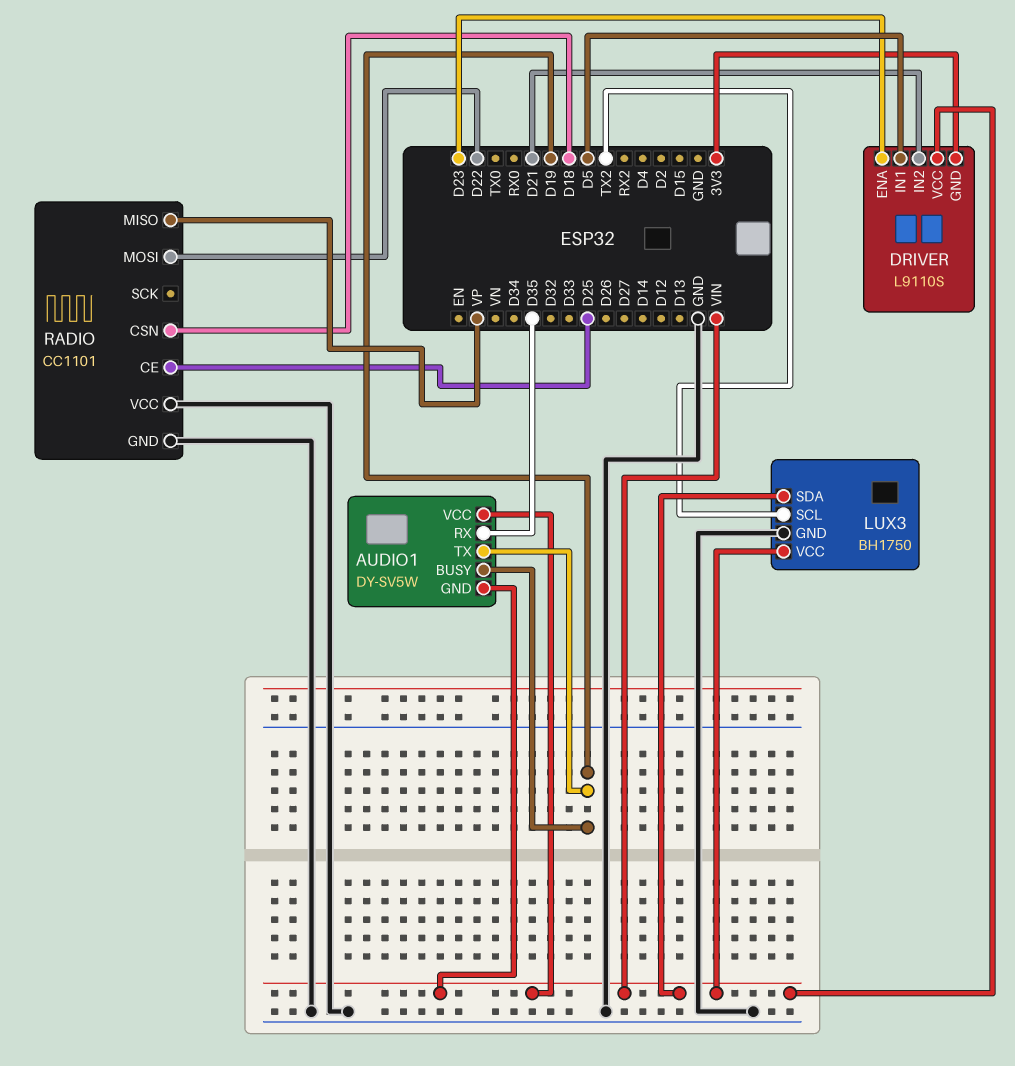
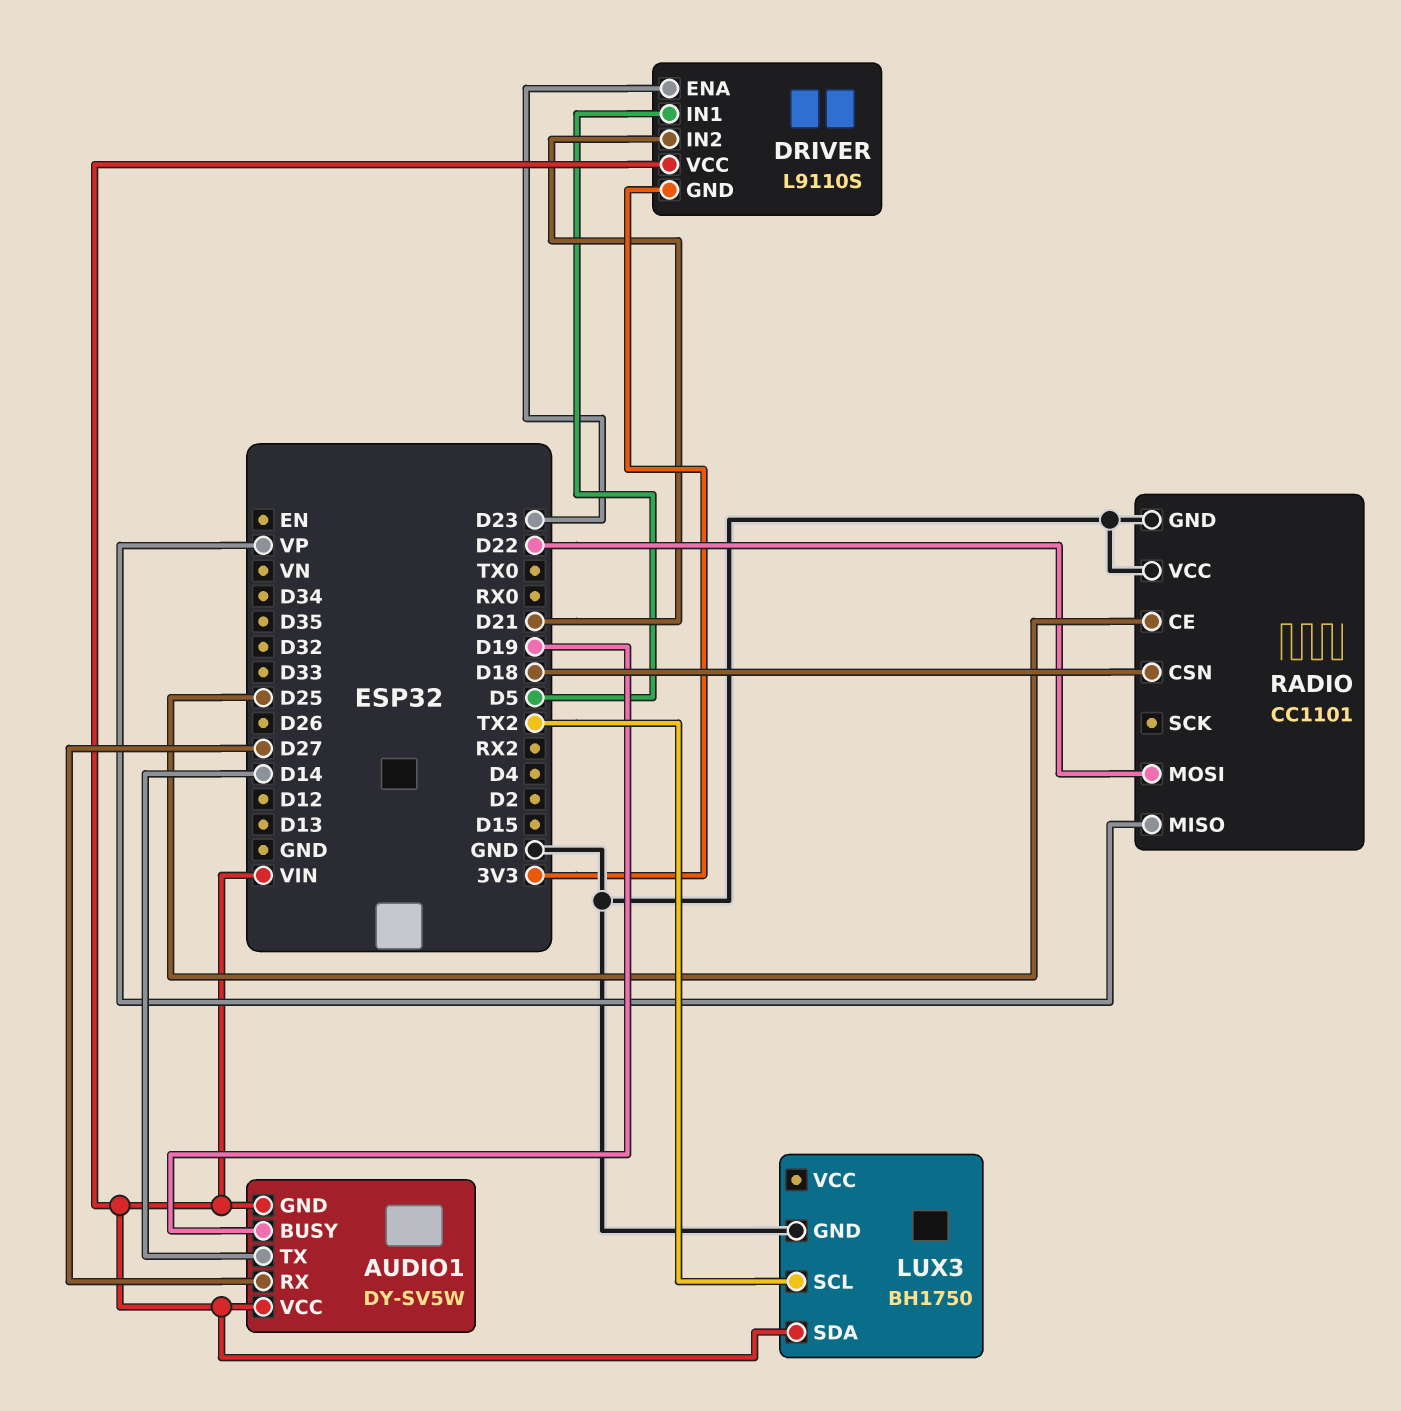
AUDIO1 pin RX: D35 -> D27
AUDIO1 pin TX: D19 -> D14
LUX3 pin VCC: VIN -> none

